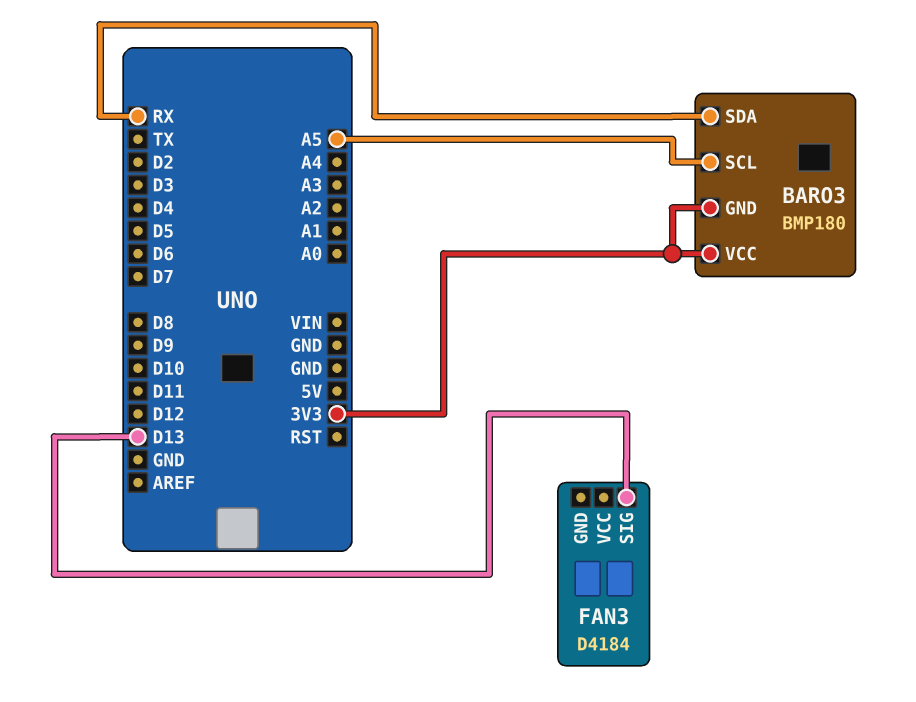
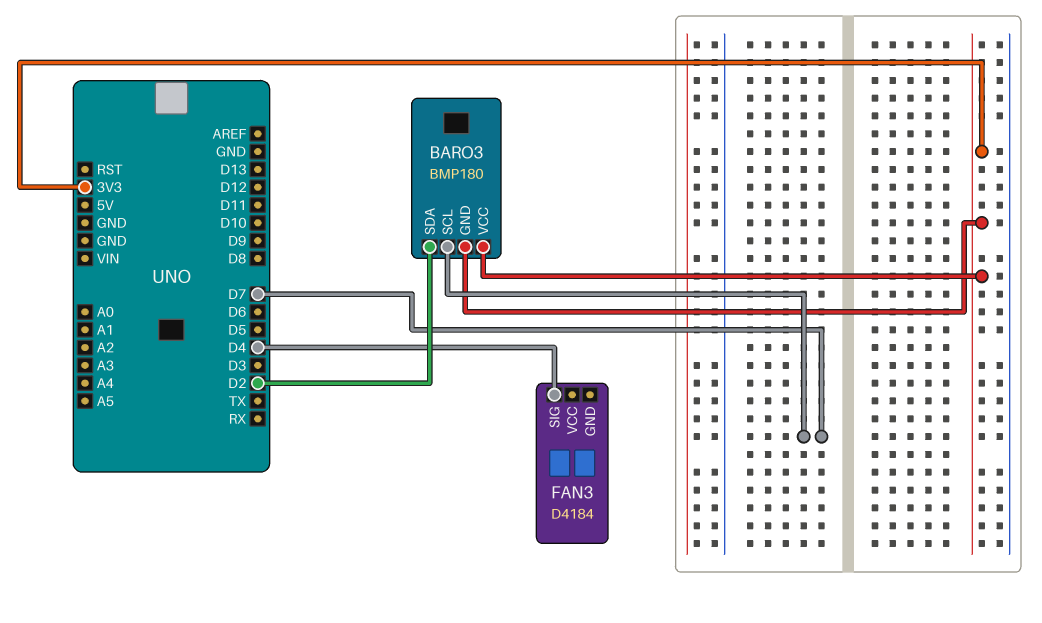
BARO3 pin SCL: A5 -> D7
BARO3 pin SDA: RX -> D2
FAN3 pin SIG: D13 -> D4

